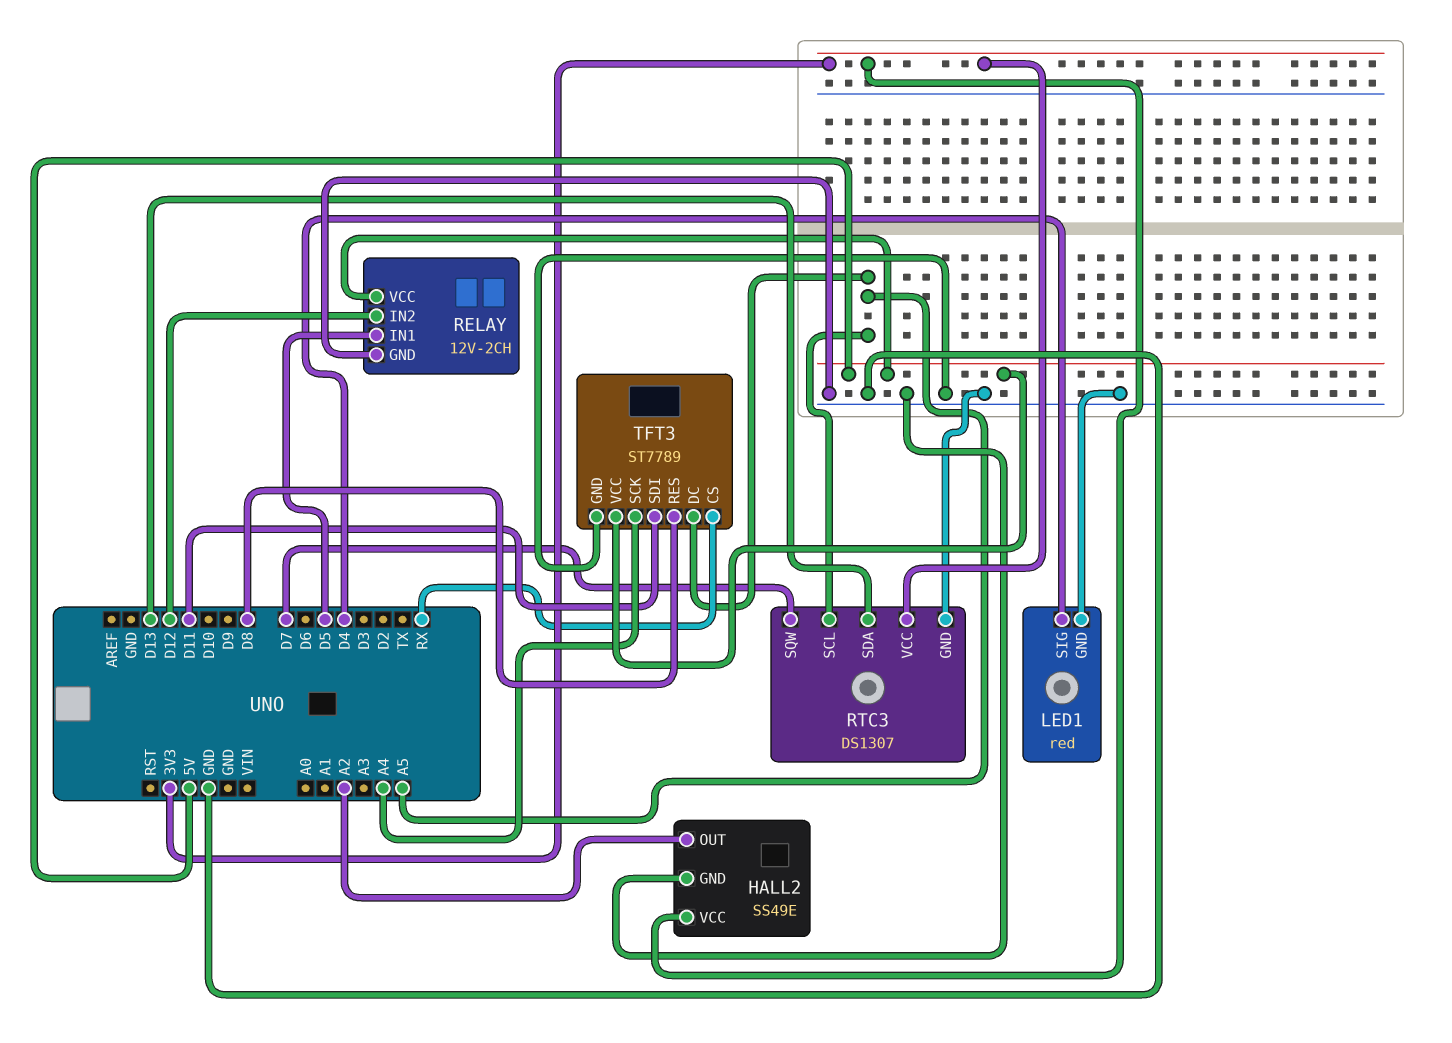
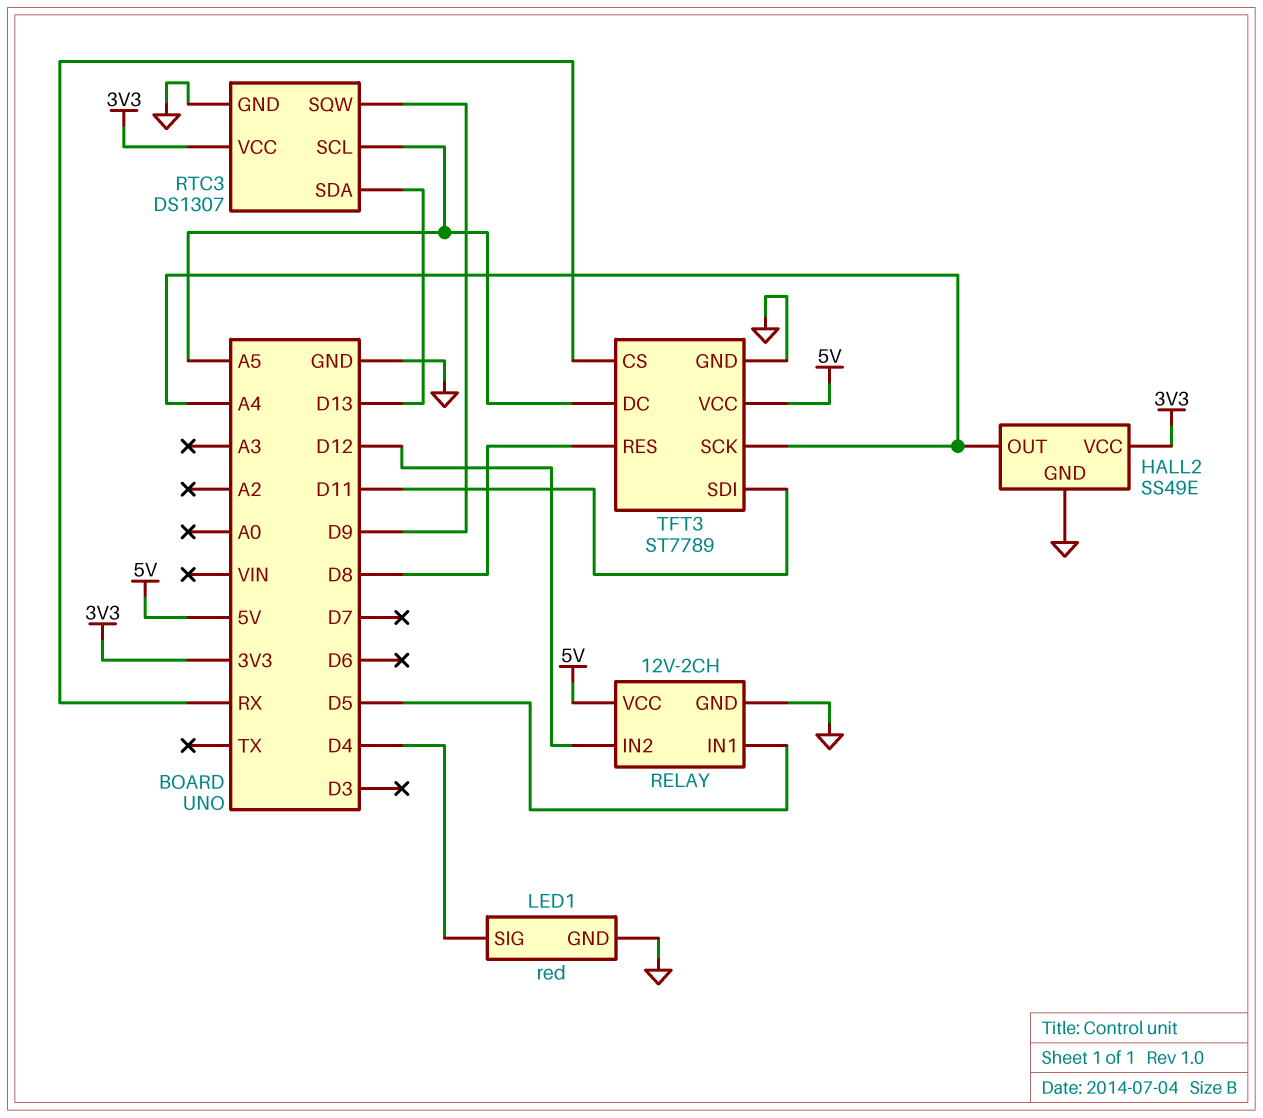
HALL2 pin OUT: A2 -> A4
RTC3 pin SQW: D7 -> D9

